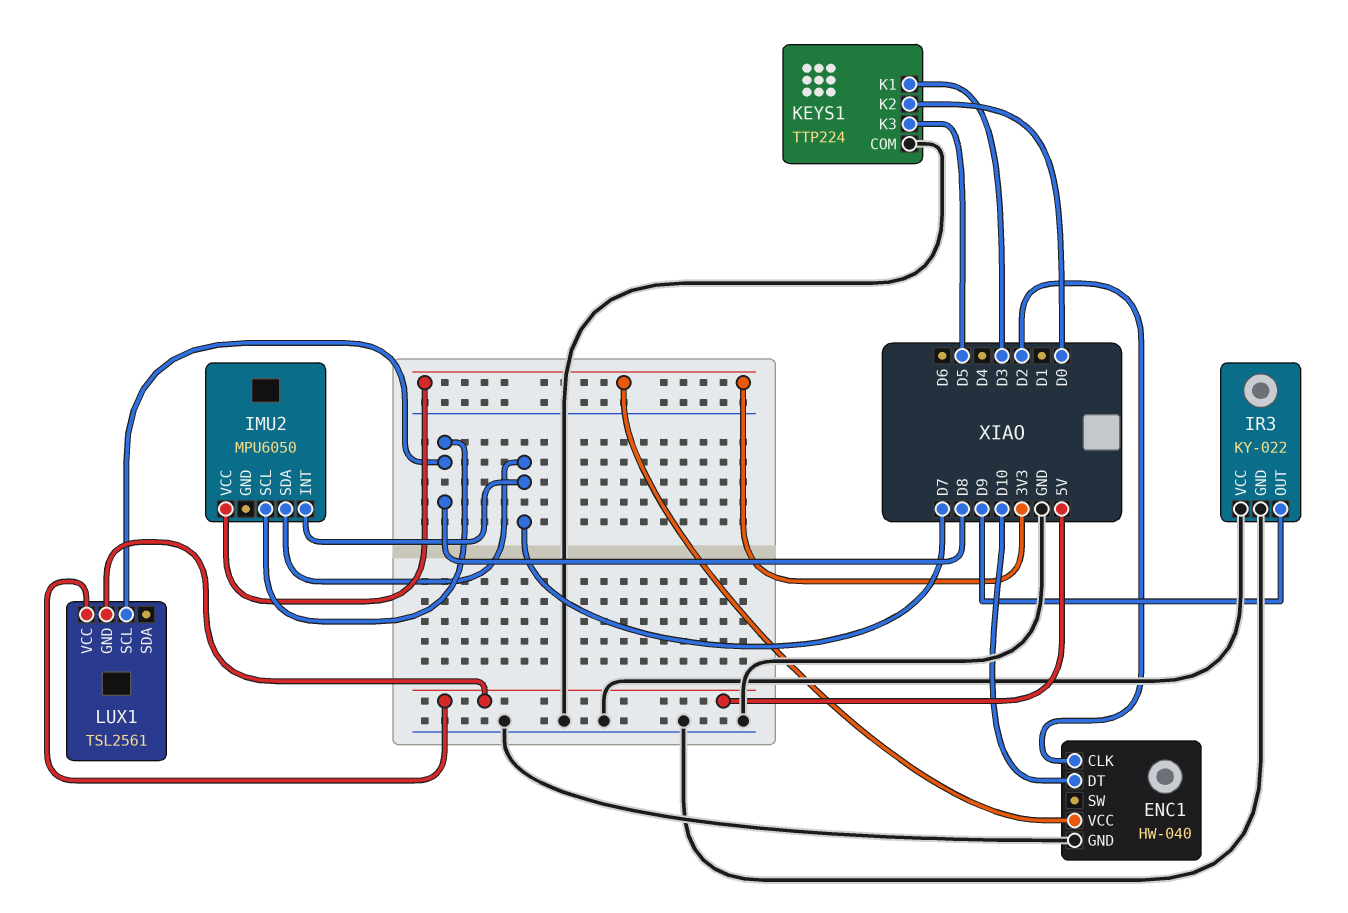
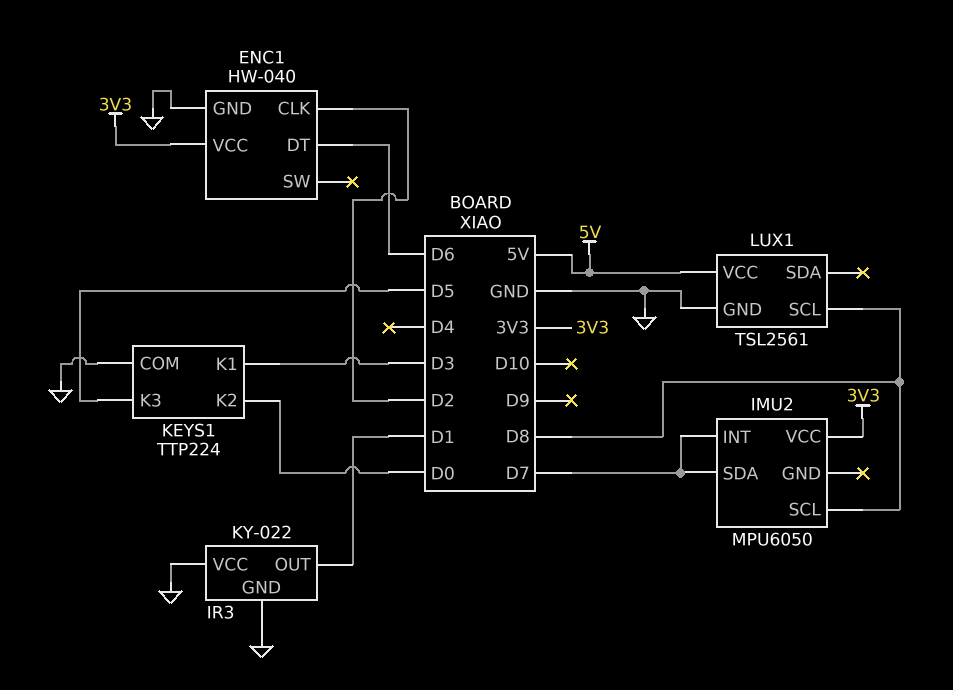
ENC1 pin DT: D10 -> D6
IR3 pin OUT: D9 -> D1
LUX1 pin GND: 5V -> GND

